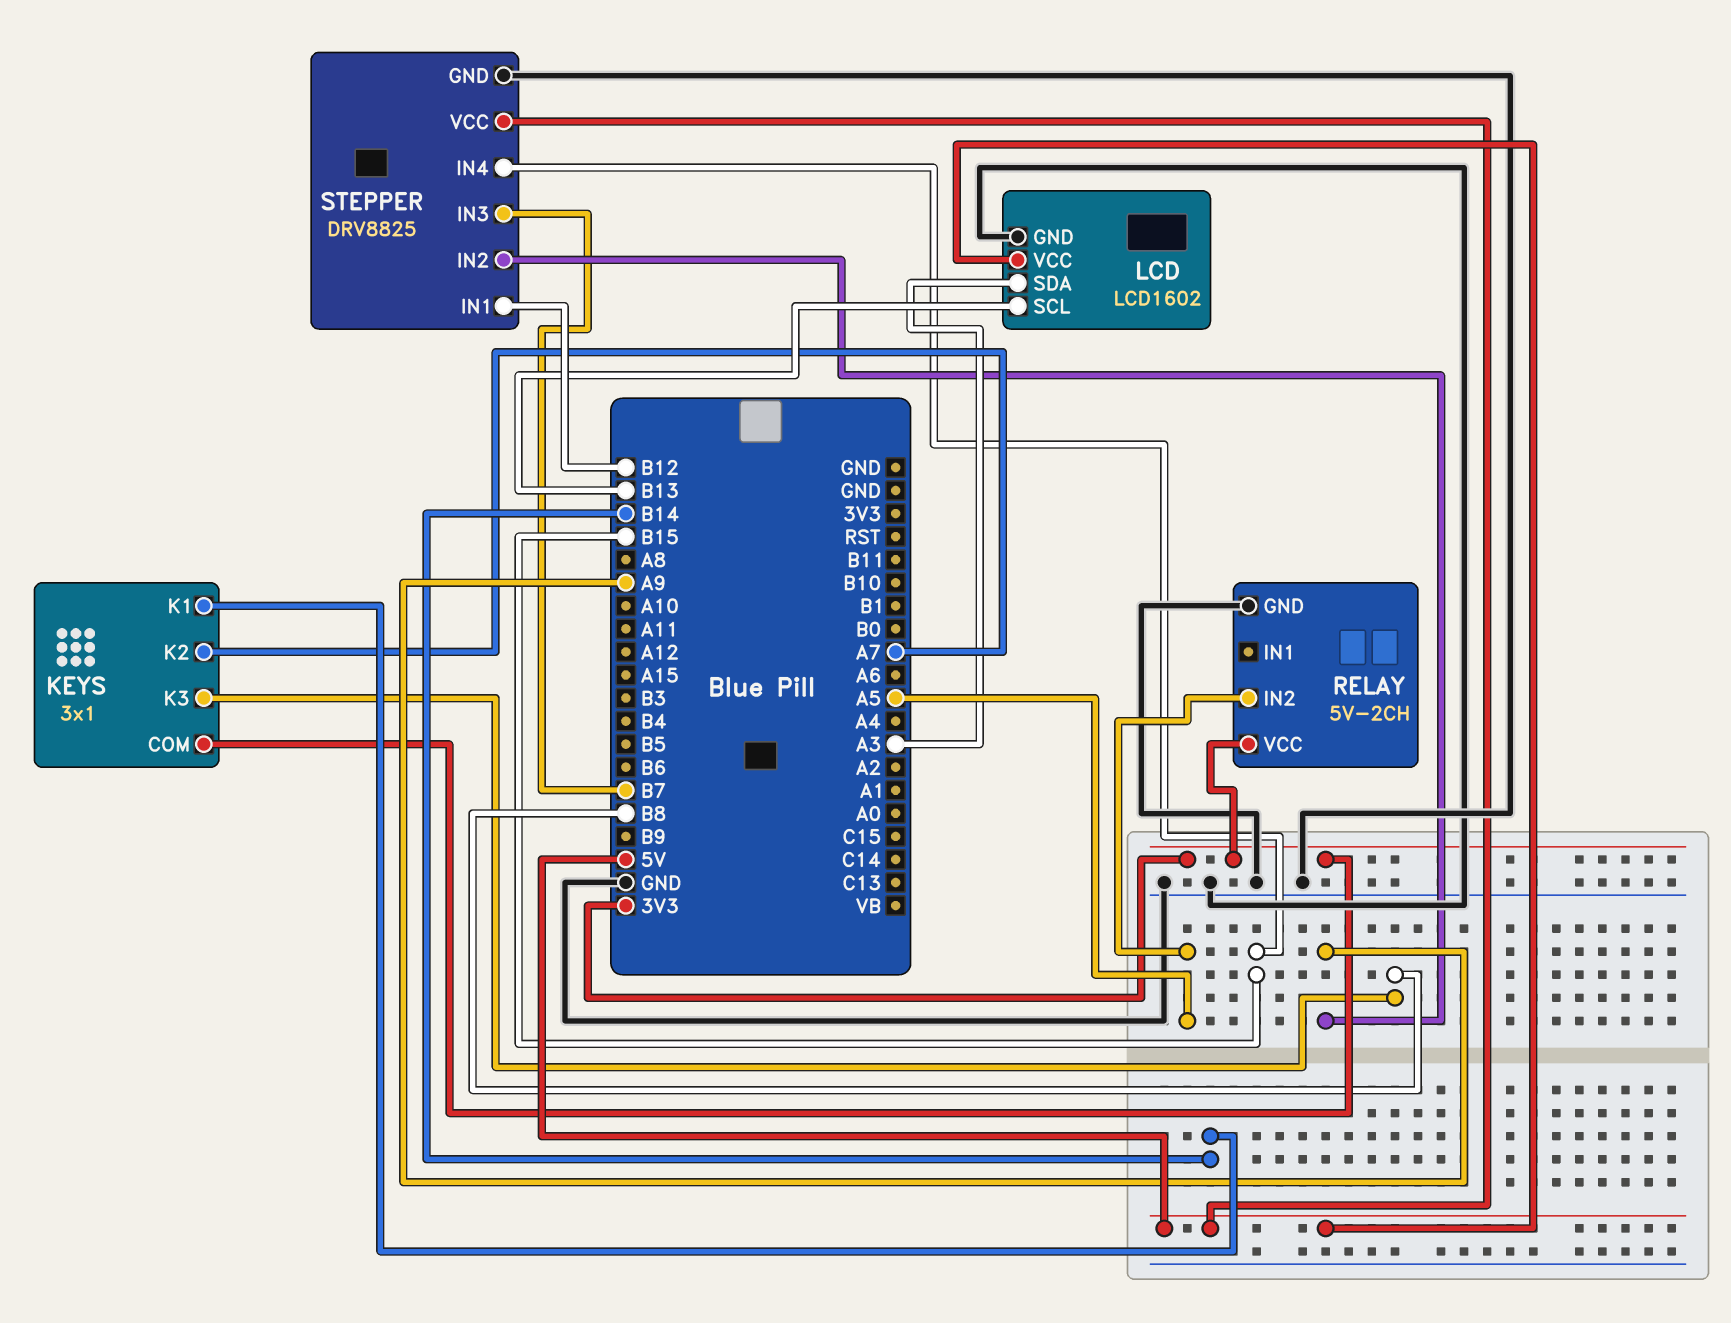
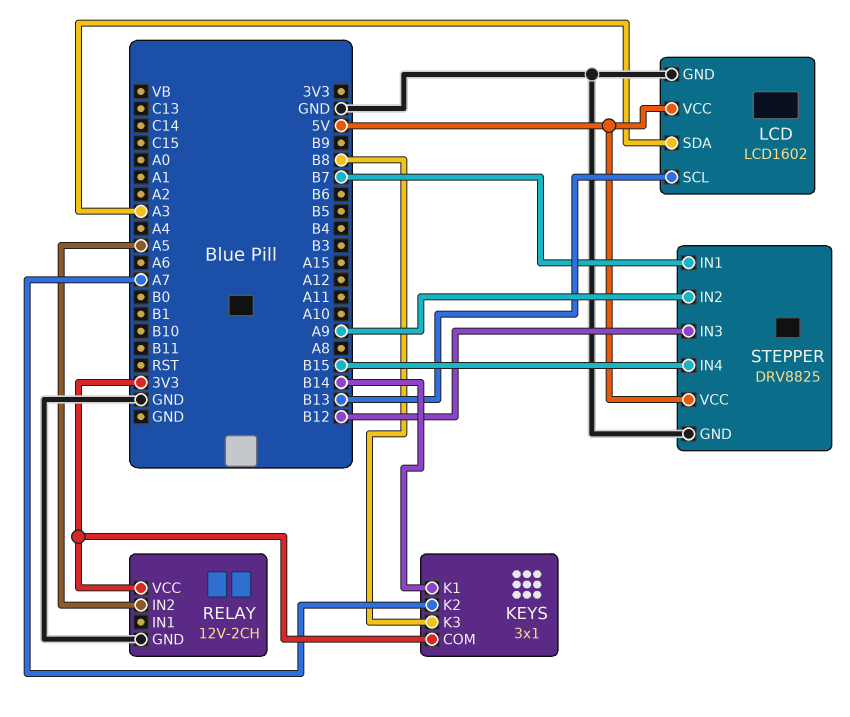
RELAY: 5V-2CH -> 12V-2CH
STEPPER pin IN1: B12 -> B7
STEPPER pin IN3: B7 -> B12

